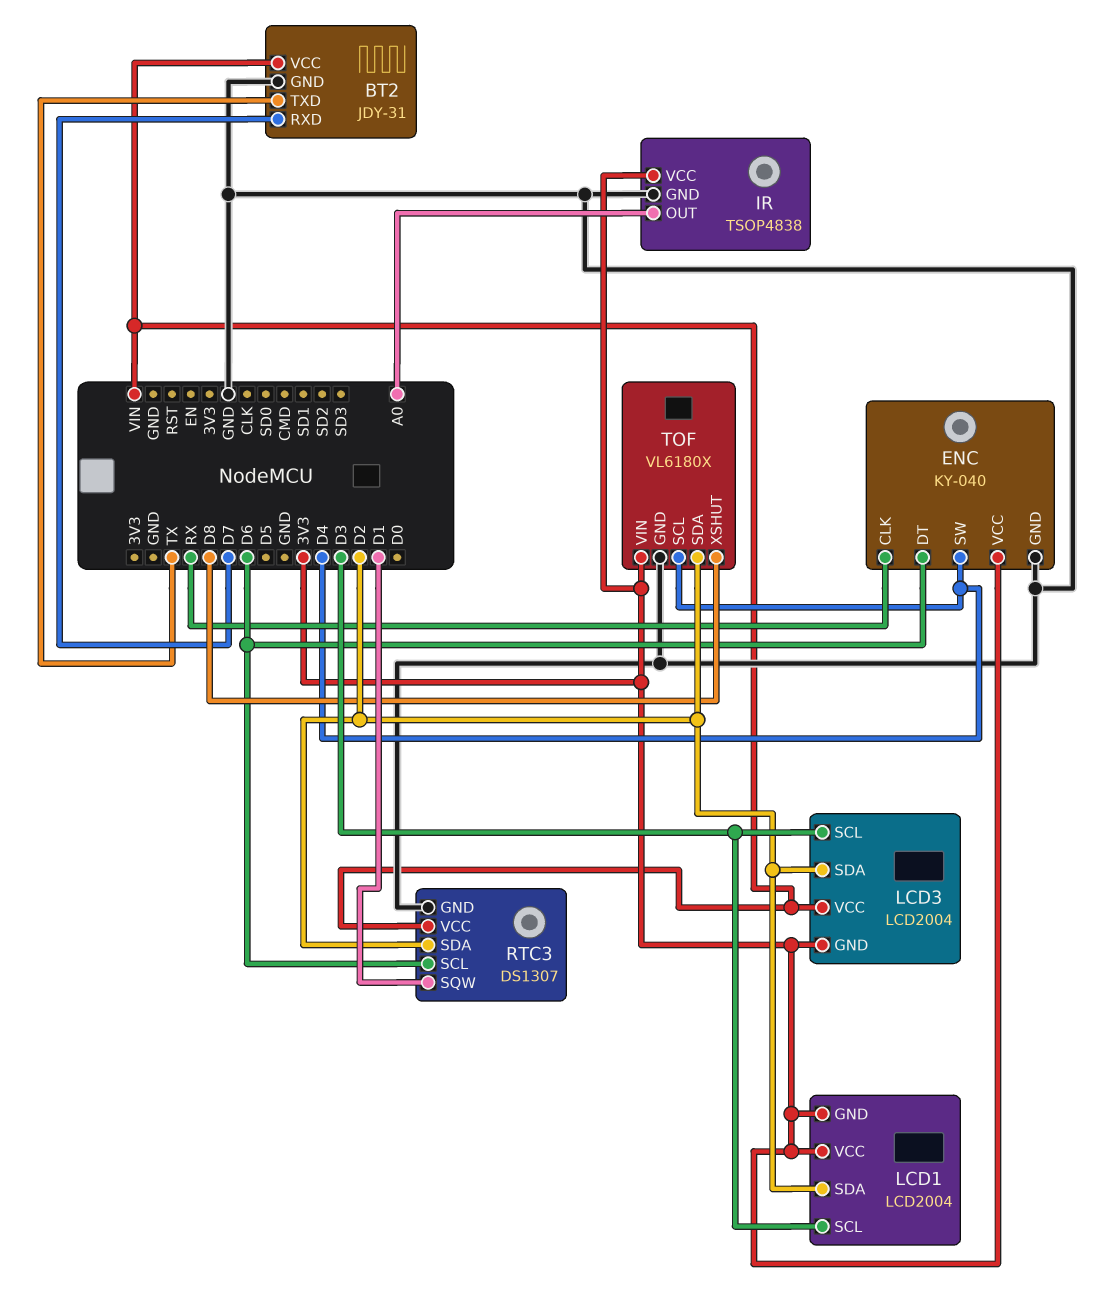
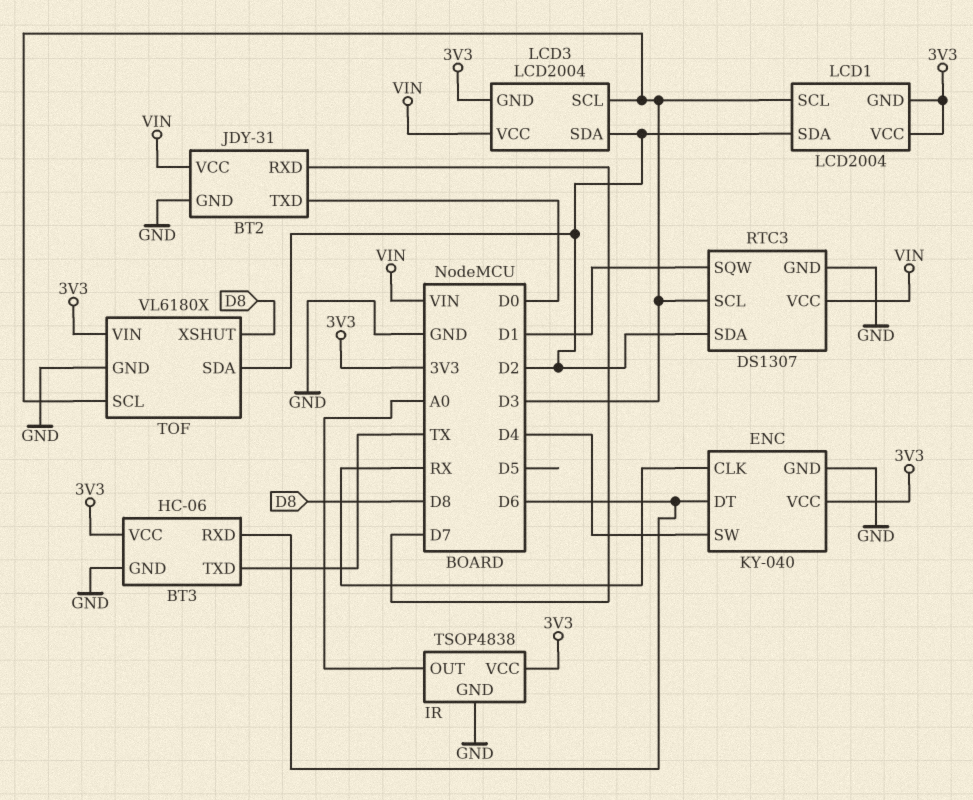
BT2 pin TXD: TX -> D0
BT3: none -> HC-06
BT3 pin GND: none -> GND
BT3 pin RXD: none -> D6
BT3 pin TXD: none -> TX
BT3 pin VCC: none -> 3V3
RTC3 pin SCL: D6 -> D3
TOF pin SCL: D4 -> D3

